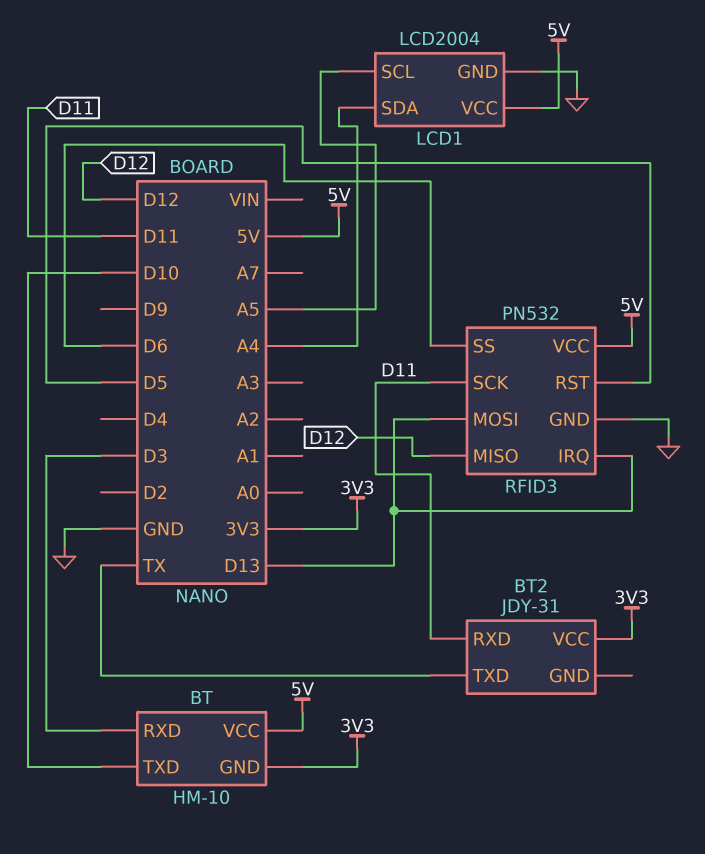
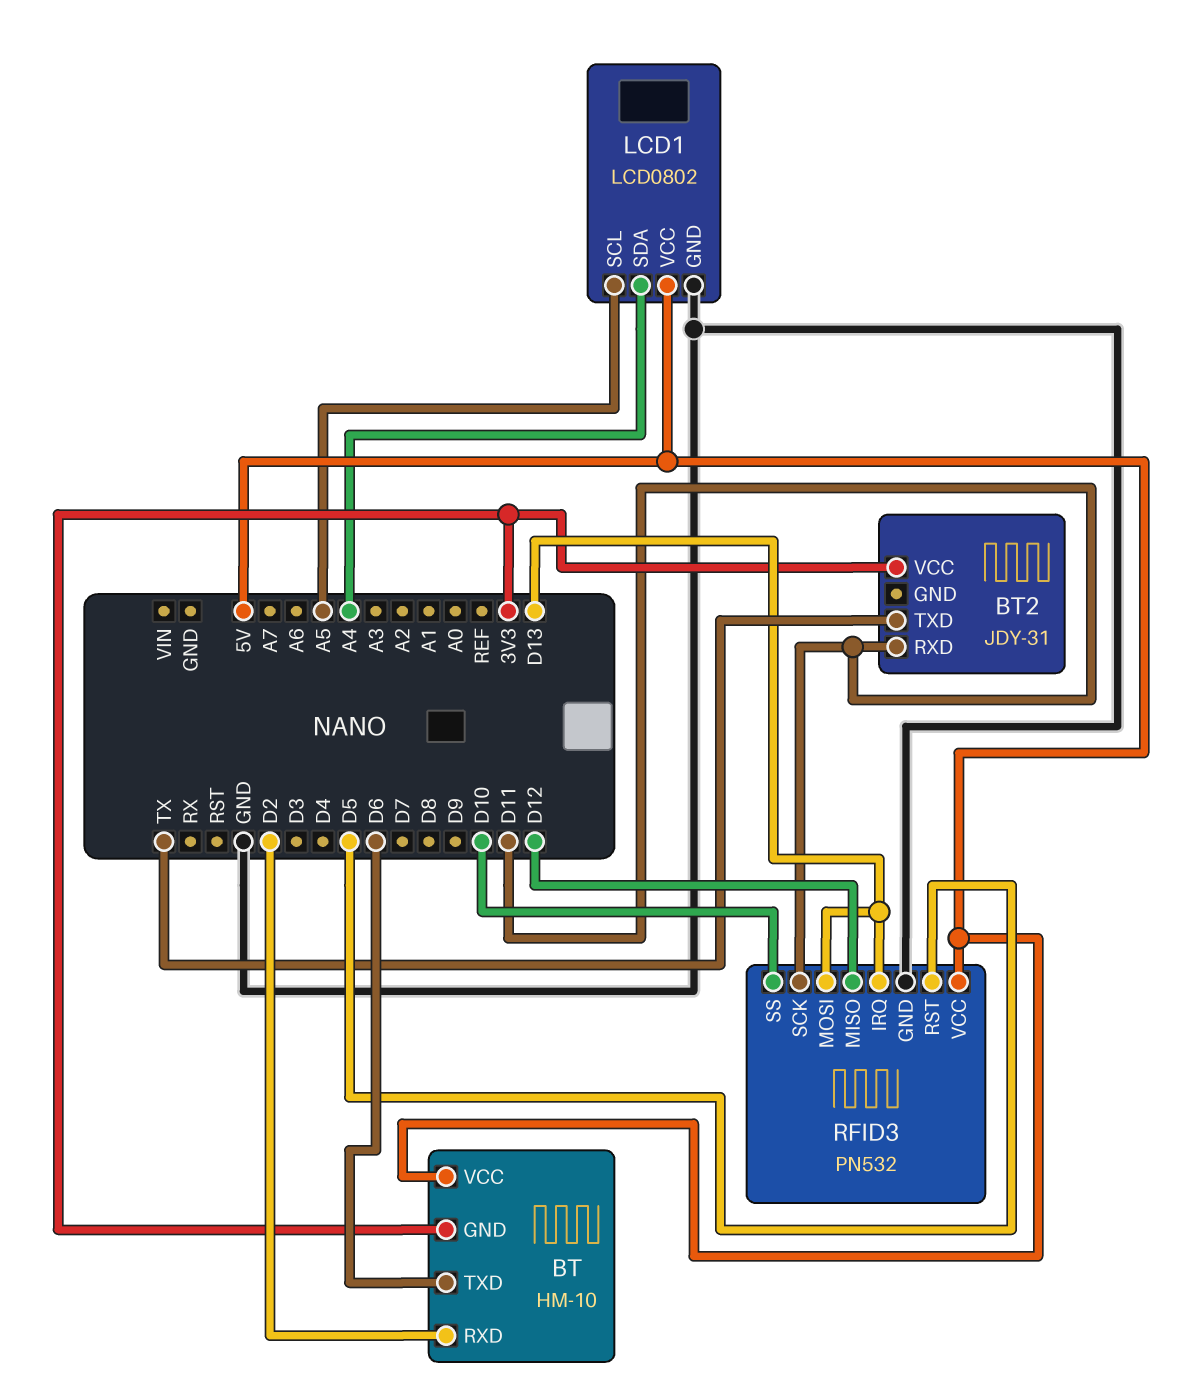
BT pin RXD: D3 -> D2
BT pin TXD: D10 -> D6
LCD1: LCD2004 -> LCD0802
RFID3 pin SS: D6 -> D10

